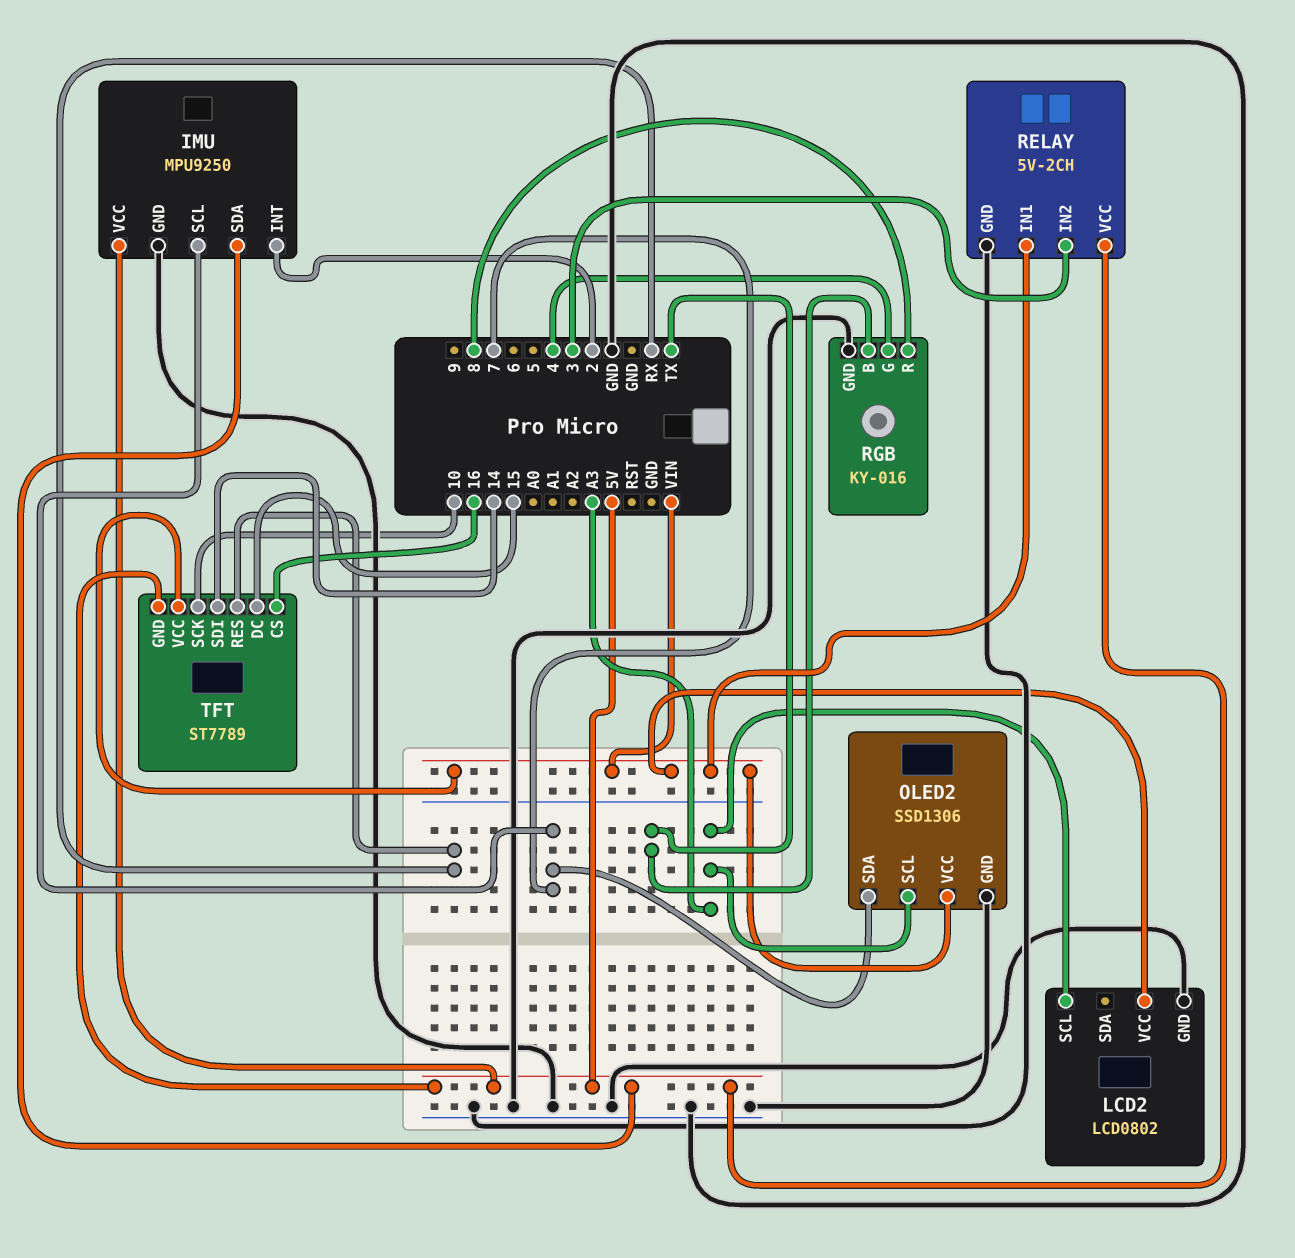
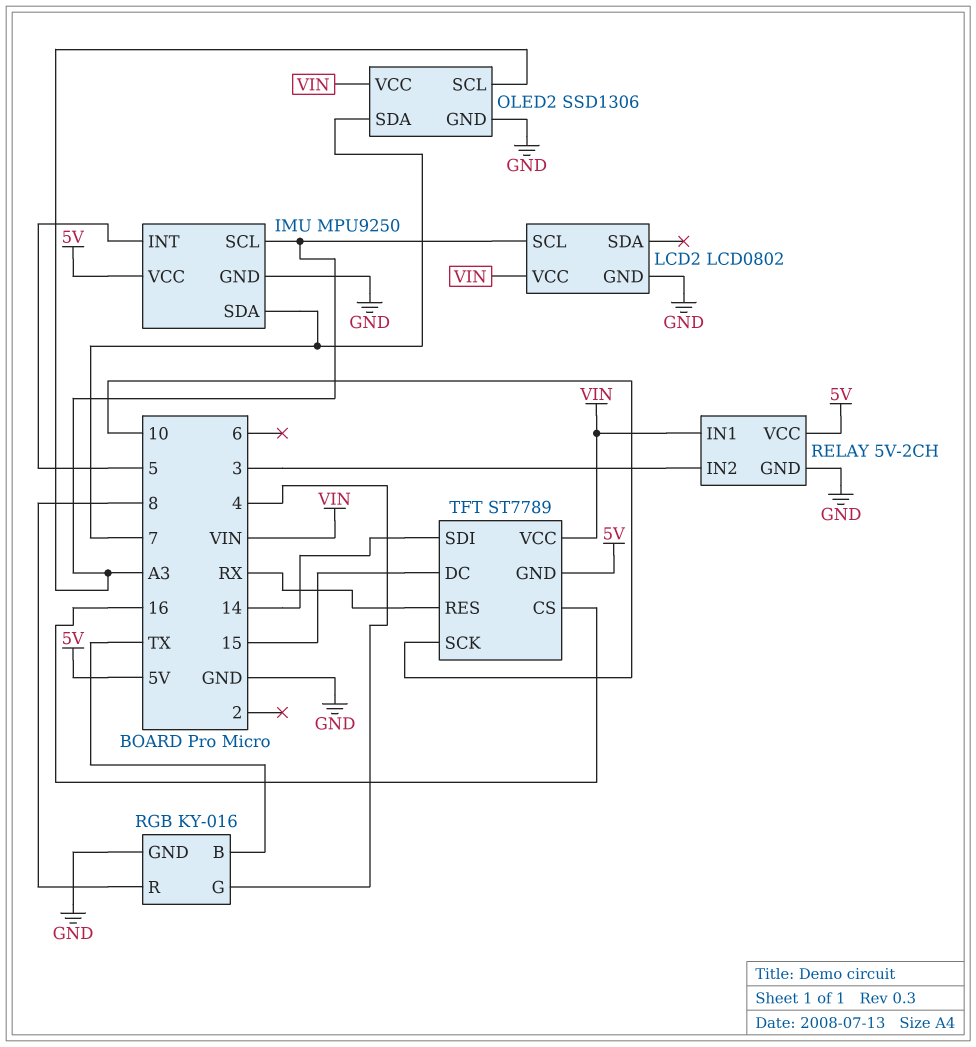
IMU pin INT: 2 -> 5
IMU pin SCL: 7 -> A3
IMU pin SDA: 5V -> 7

